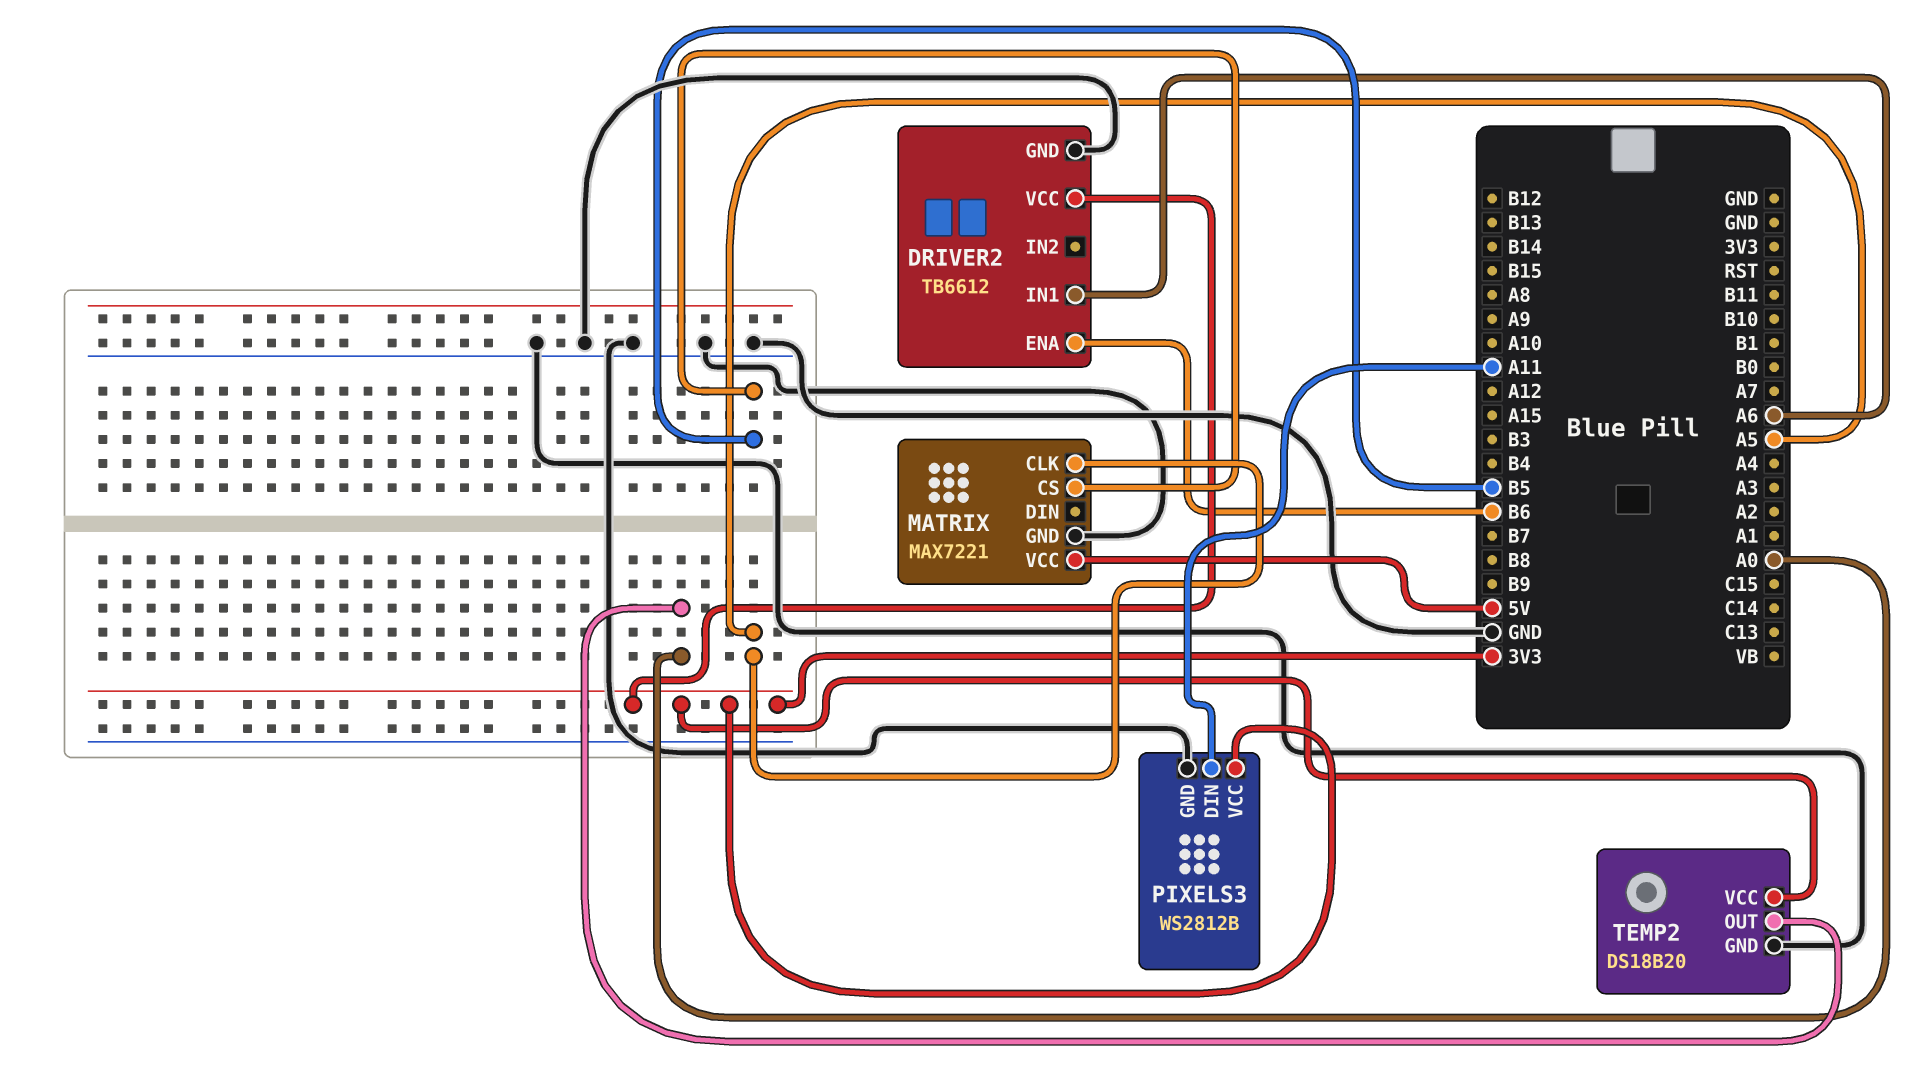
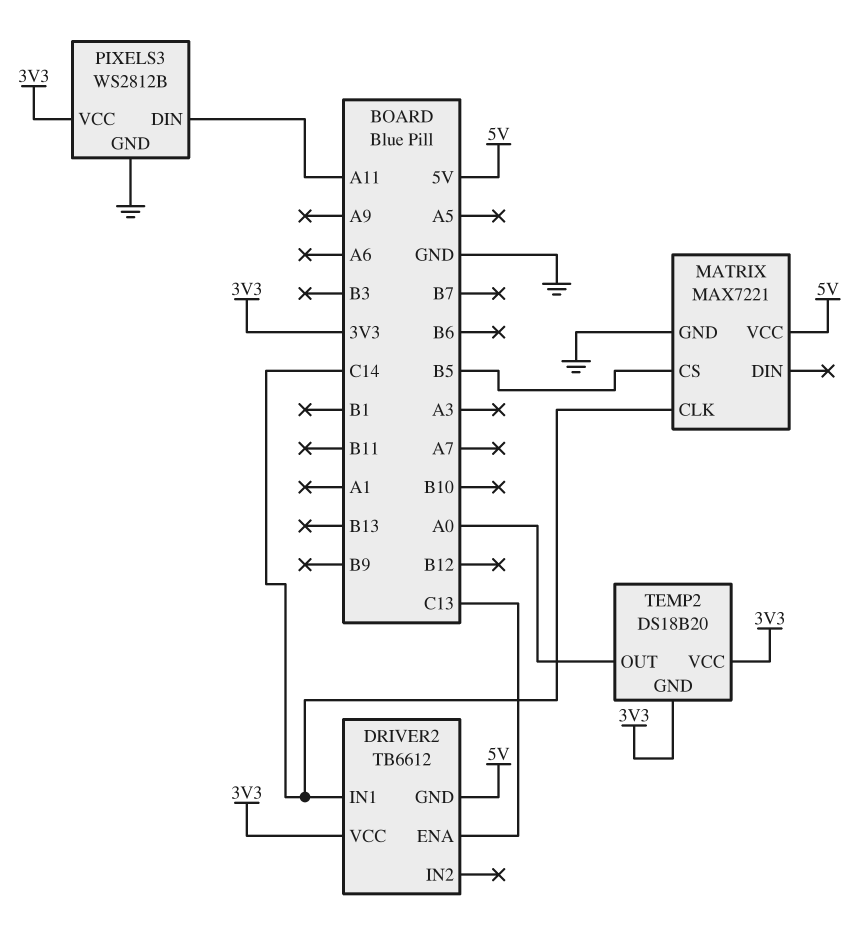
DRIVER2 pin ENA: B6 -> C13
DRIVER2 pin GND: GND -> 5V
DRIVER2 pin IN1: A6 -> C14
MATRIX pin CLK: A5 -> C14
TEMP2 pin GND: GND -> 3V3

